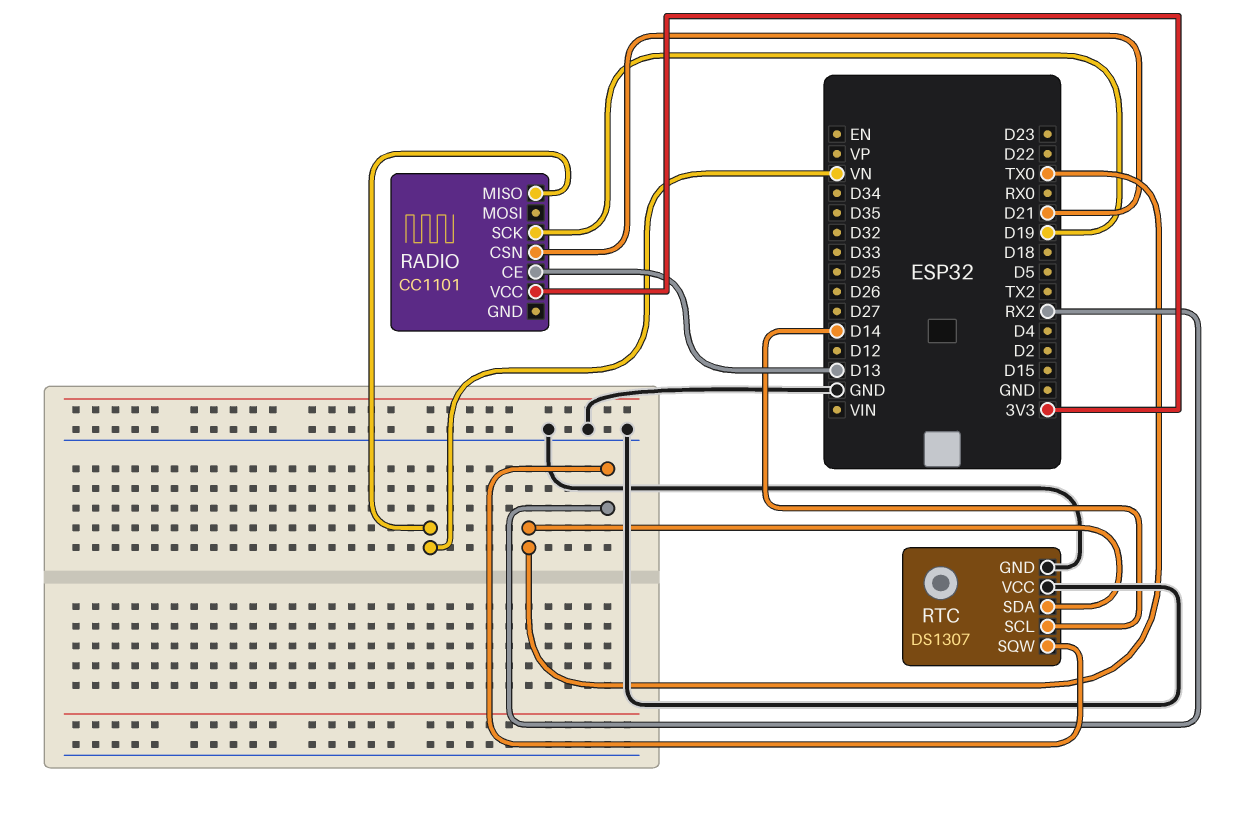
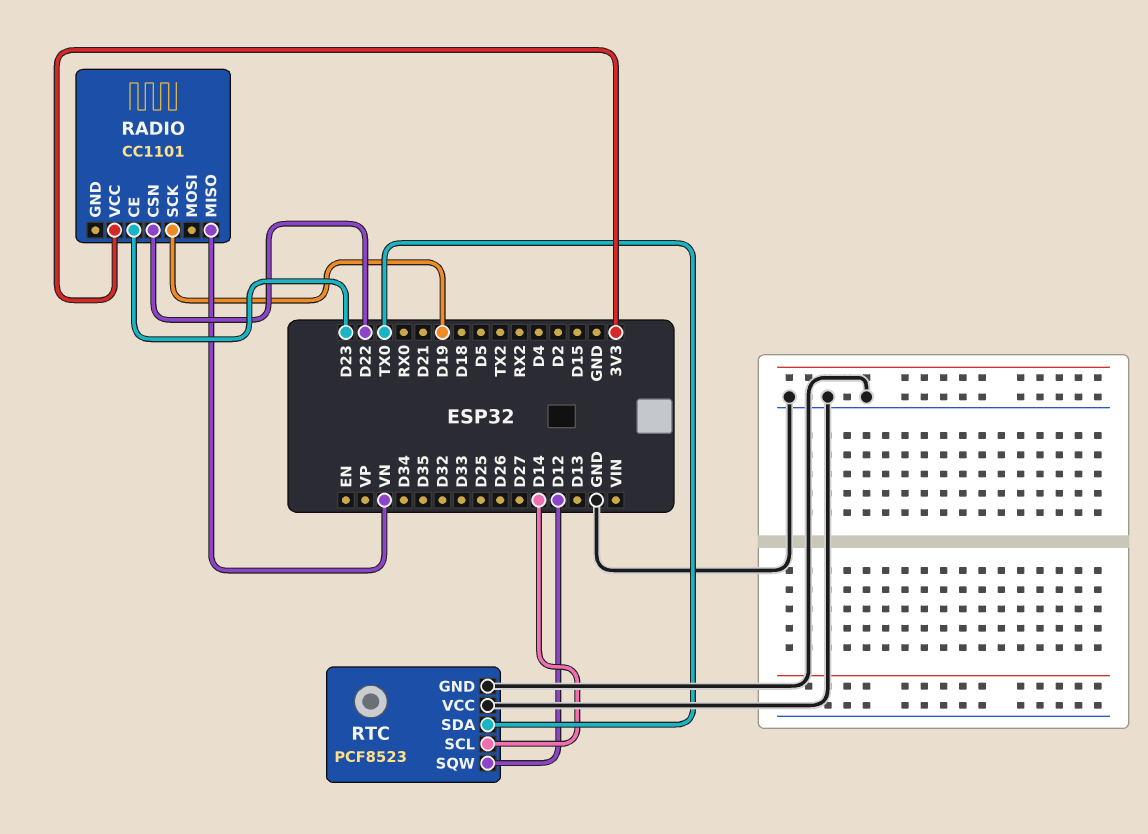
RADIO pin CE: D13 -> D23
RADIO pin CSN: D21 -> D22
RTC: DS1307 -> PCF8523
RTC pin SQW: RX2 -> D12

